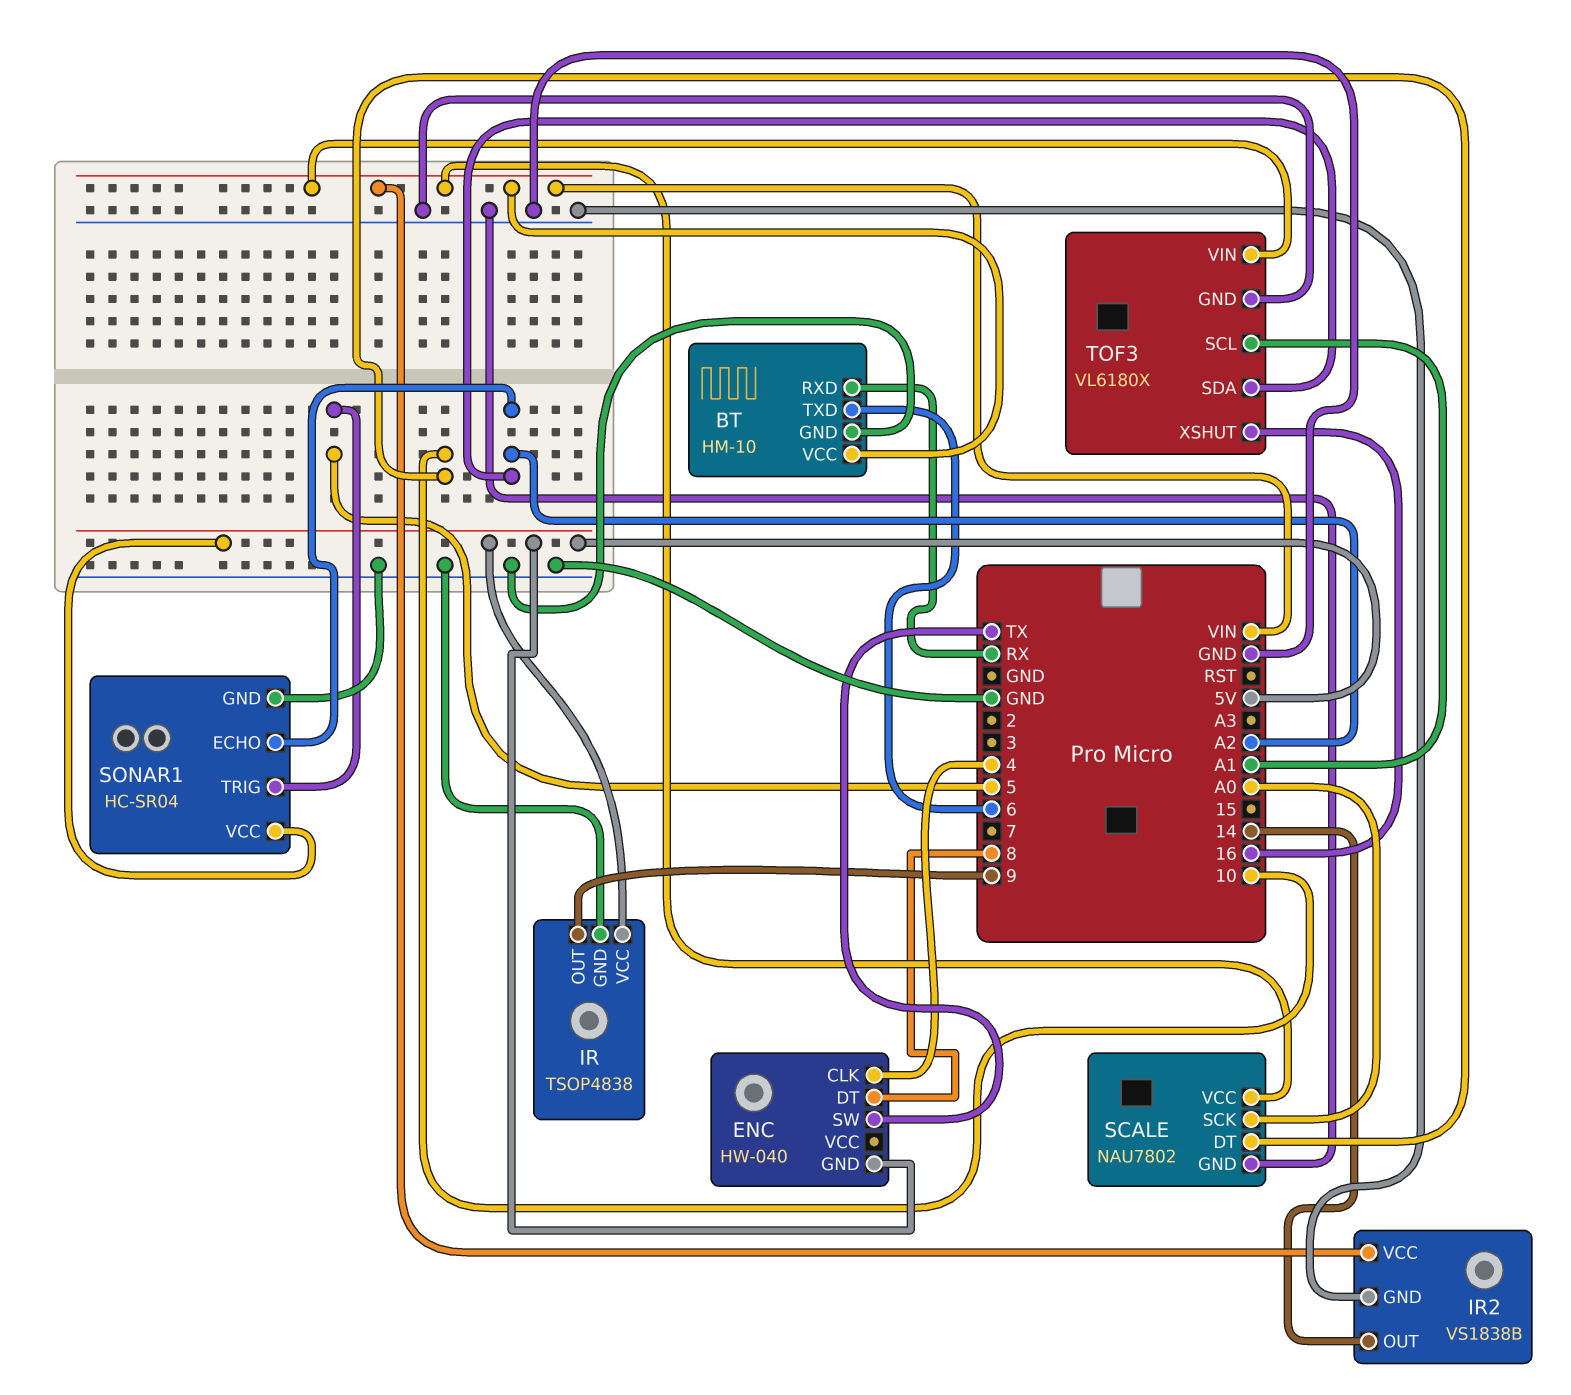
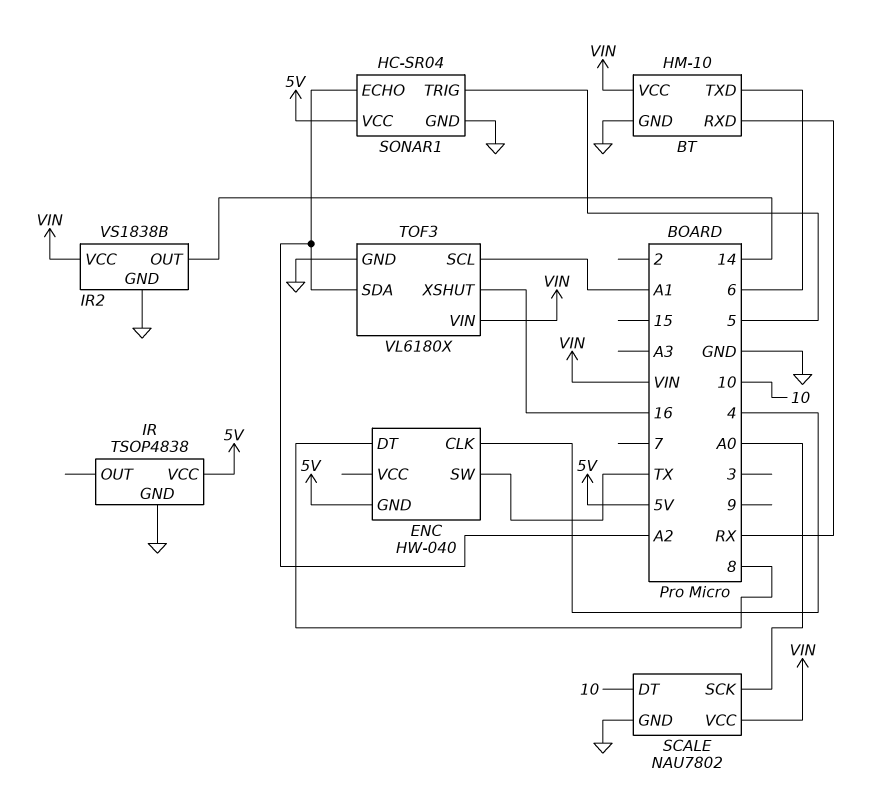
IR pin OUT: 9 -> none

